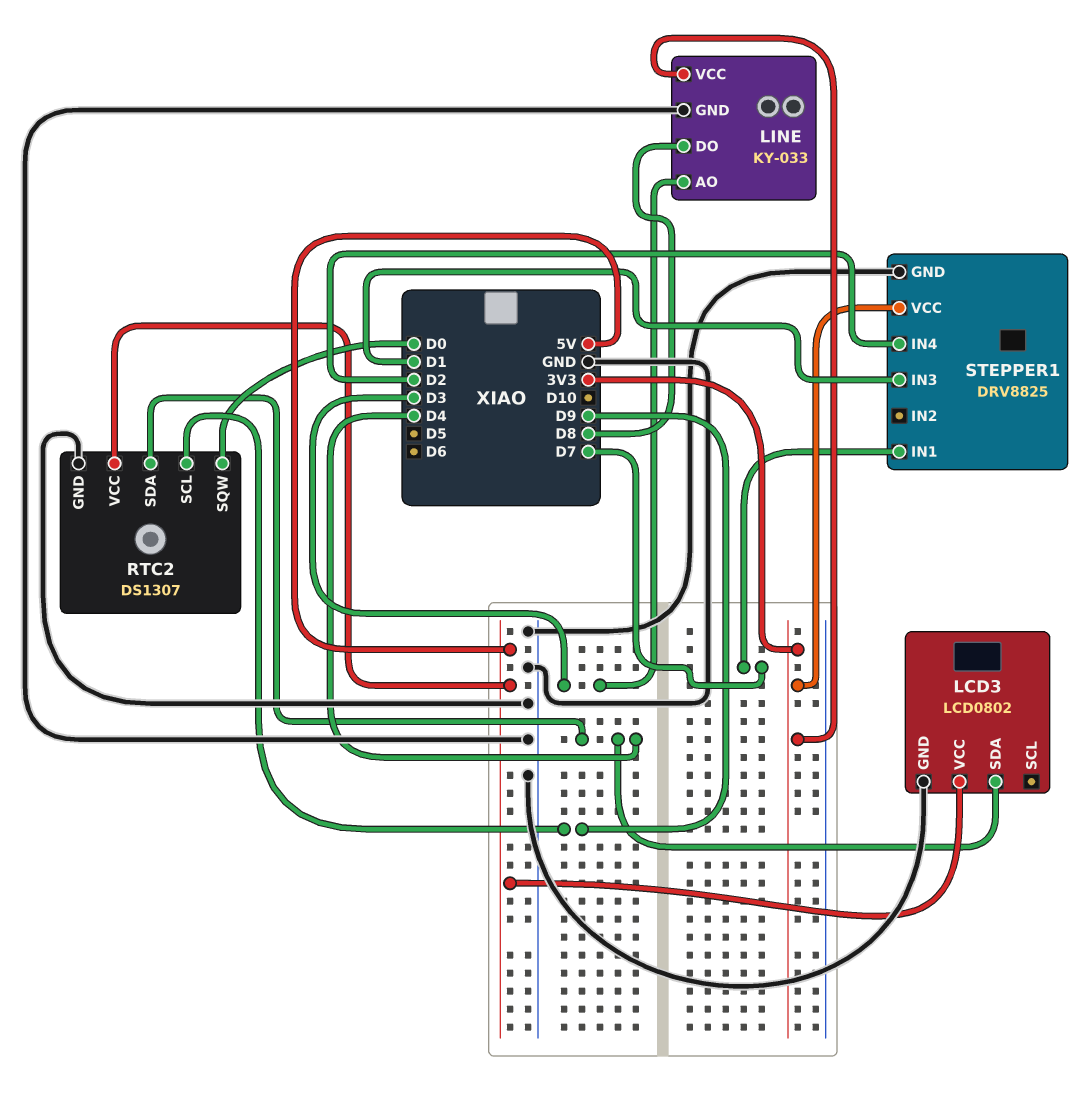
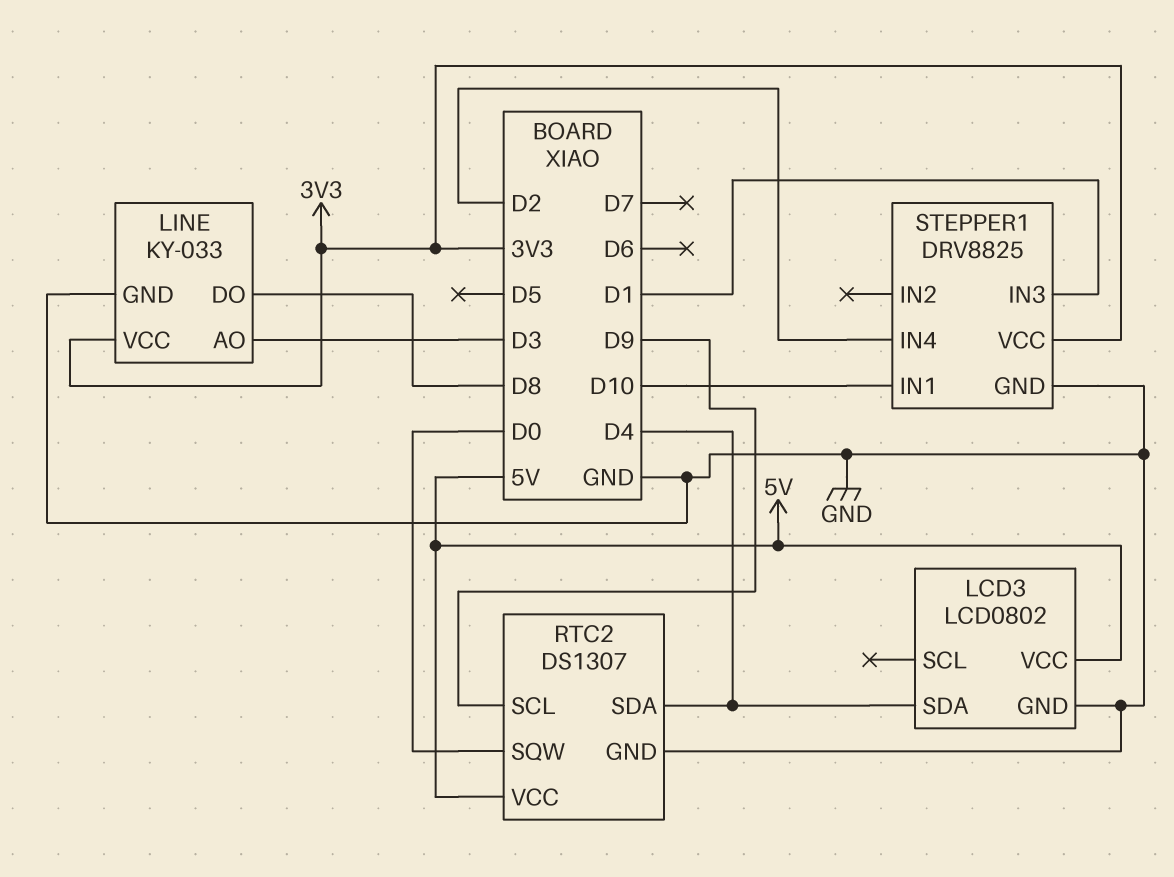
STEPPER1 pin IN1: D7 -> D10

